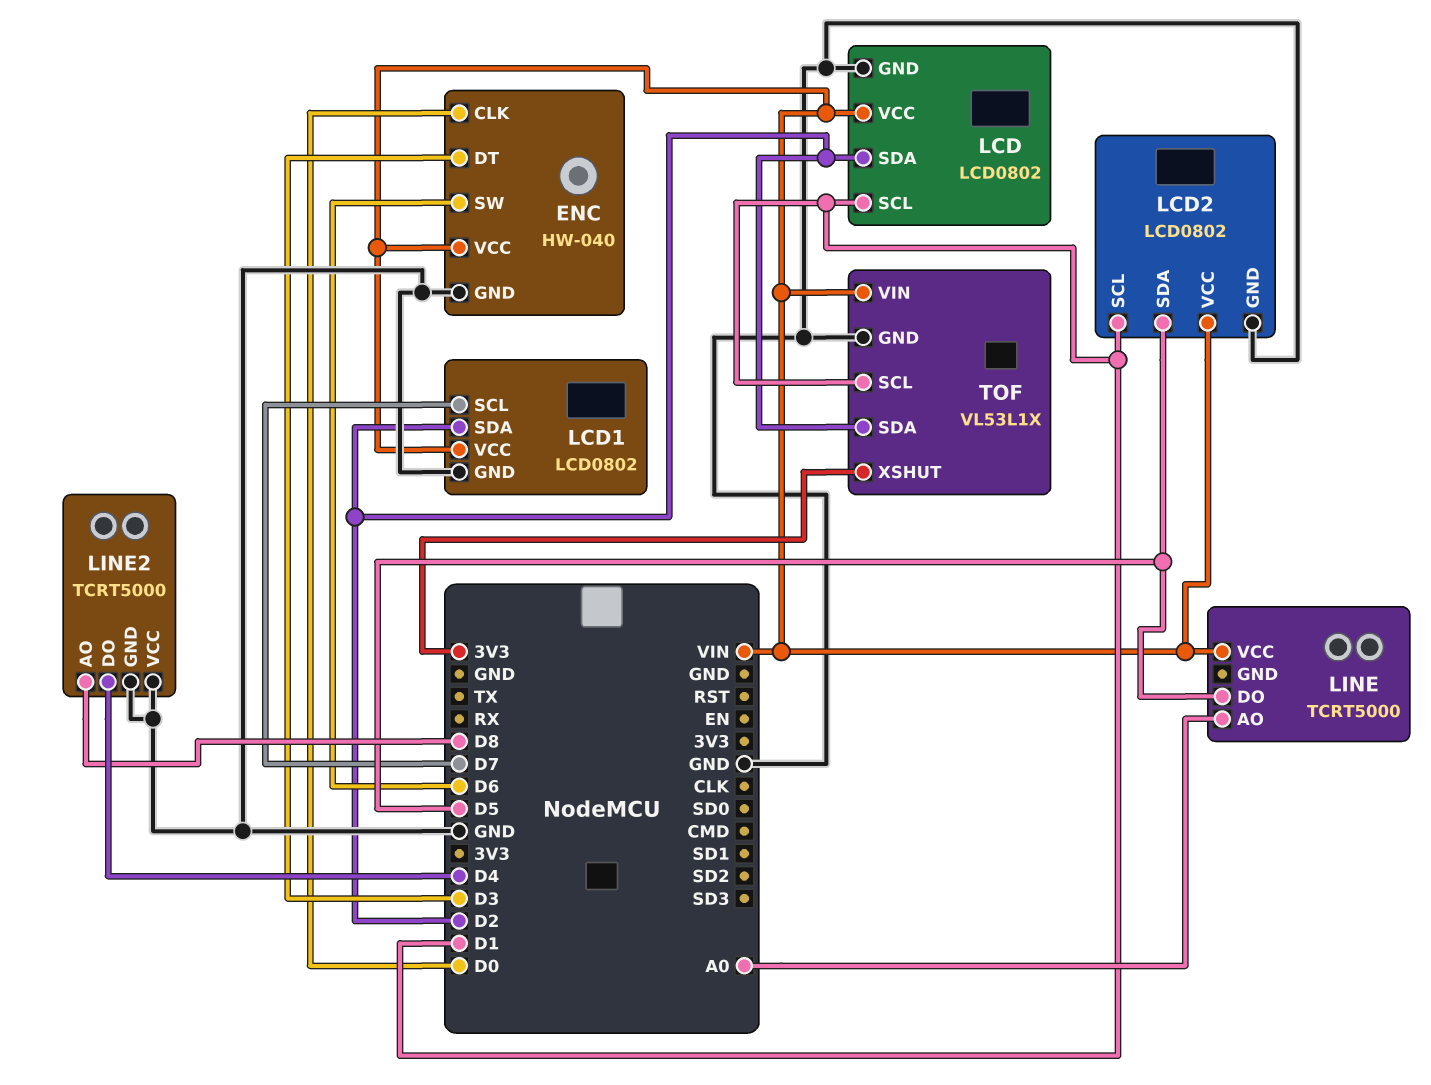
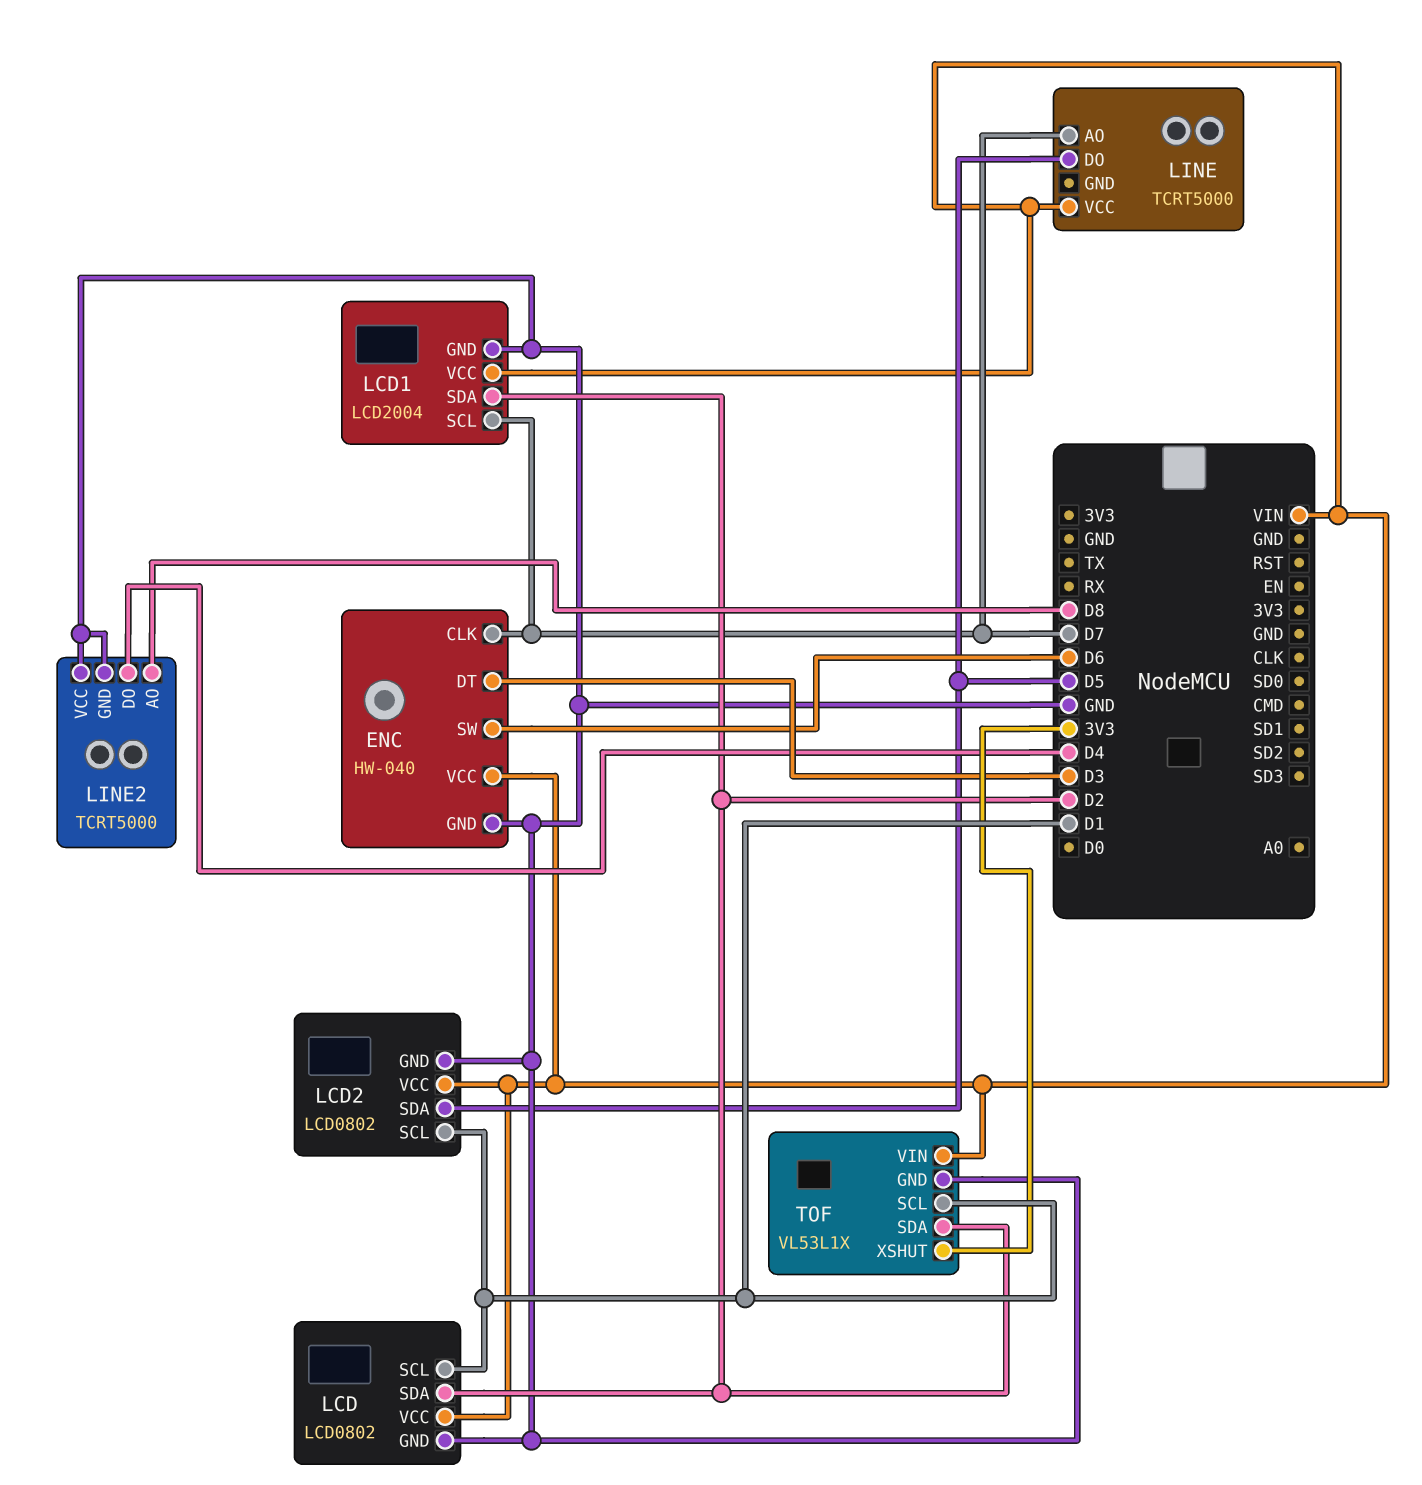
ENC pin CLK: D0 -> D7
LCD1: LCD0802 -> LCD2004
LINE pin AO: A0 -> D7

